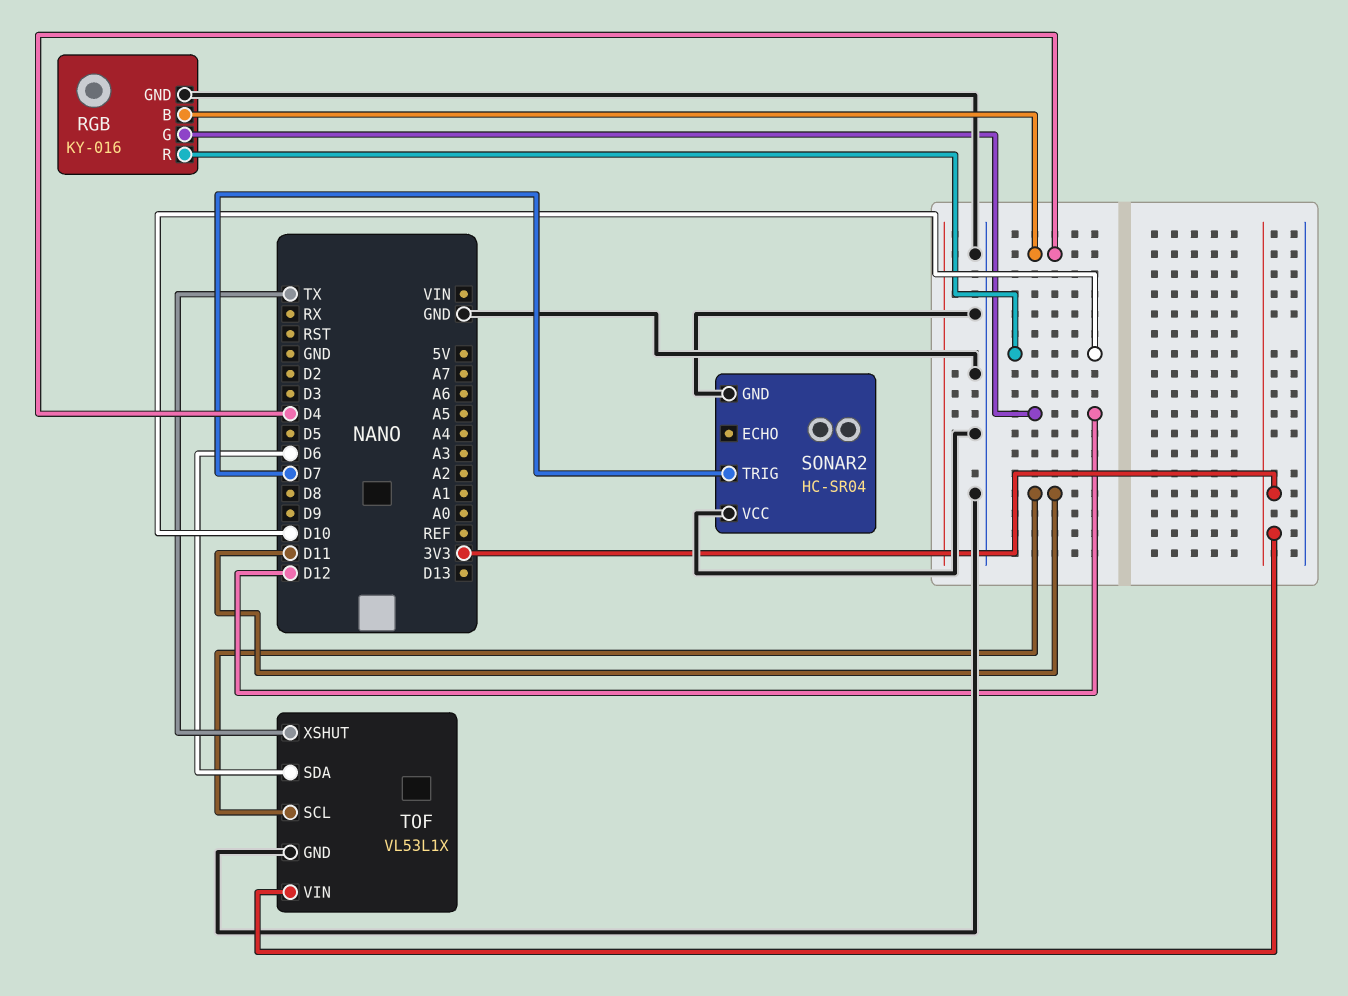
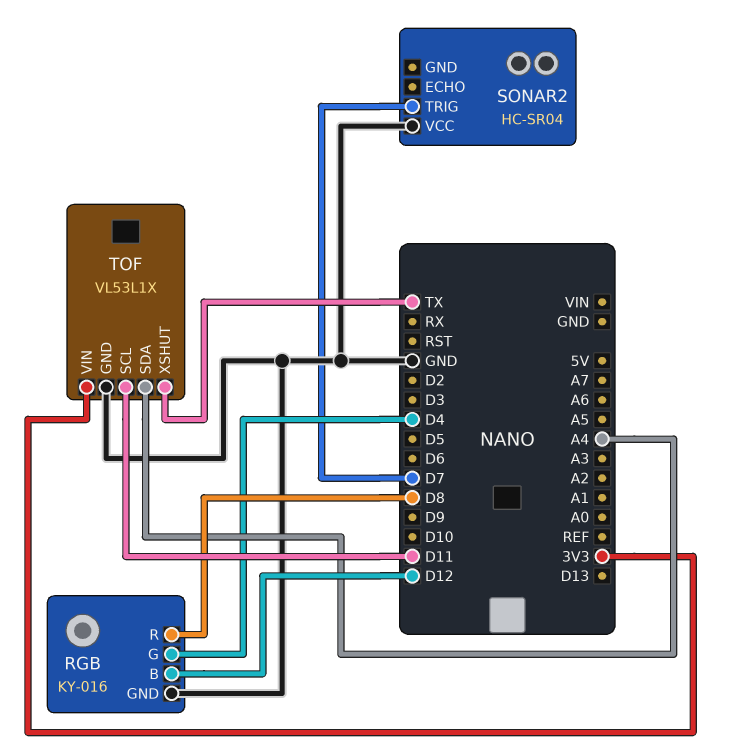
RGB pin B: D4 -> D12
RGB pin G: D12 -> D4
RGB pin R: D10 -> D8
SONAR2 pin GND: GND -> none
TOF pin SDA: D6 -> A4

